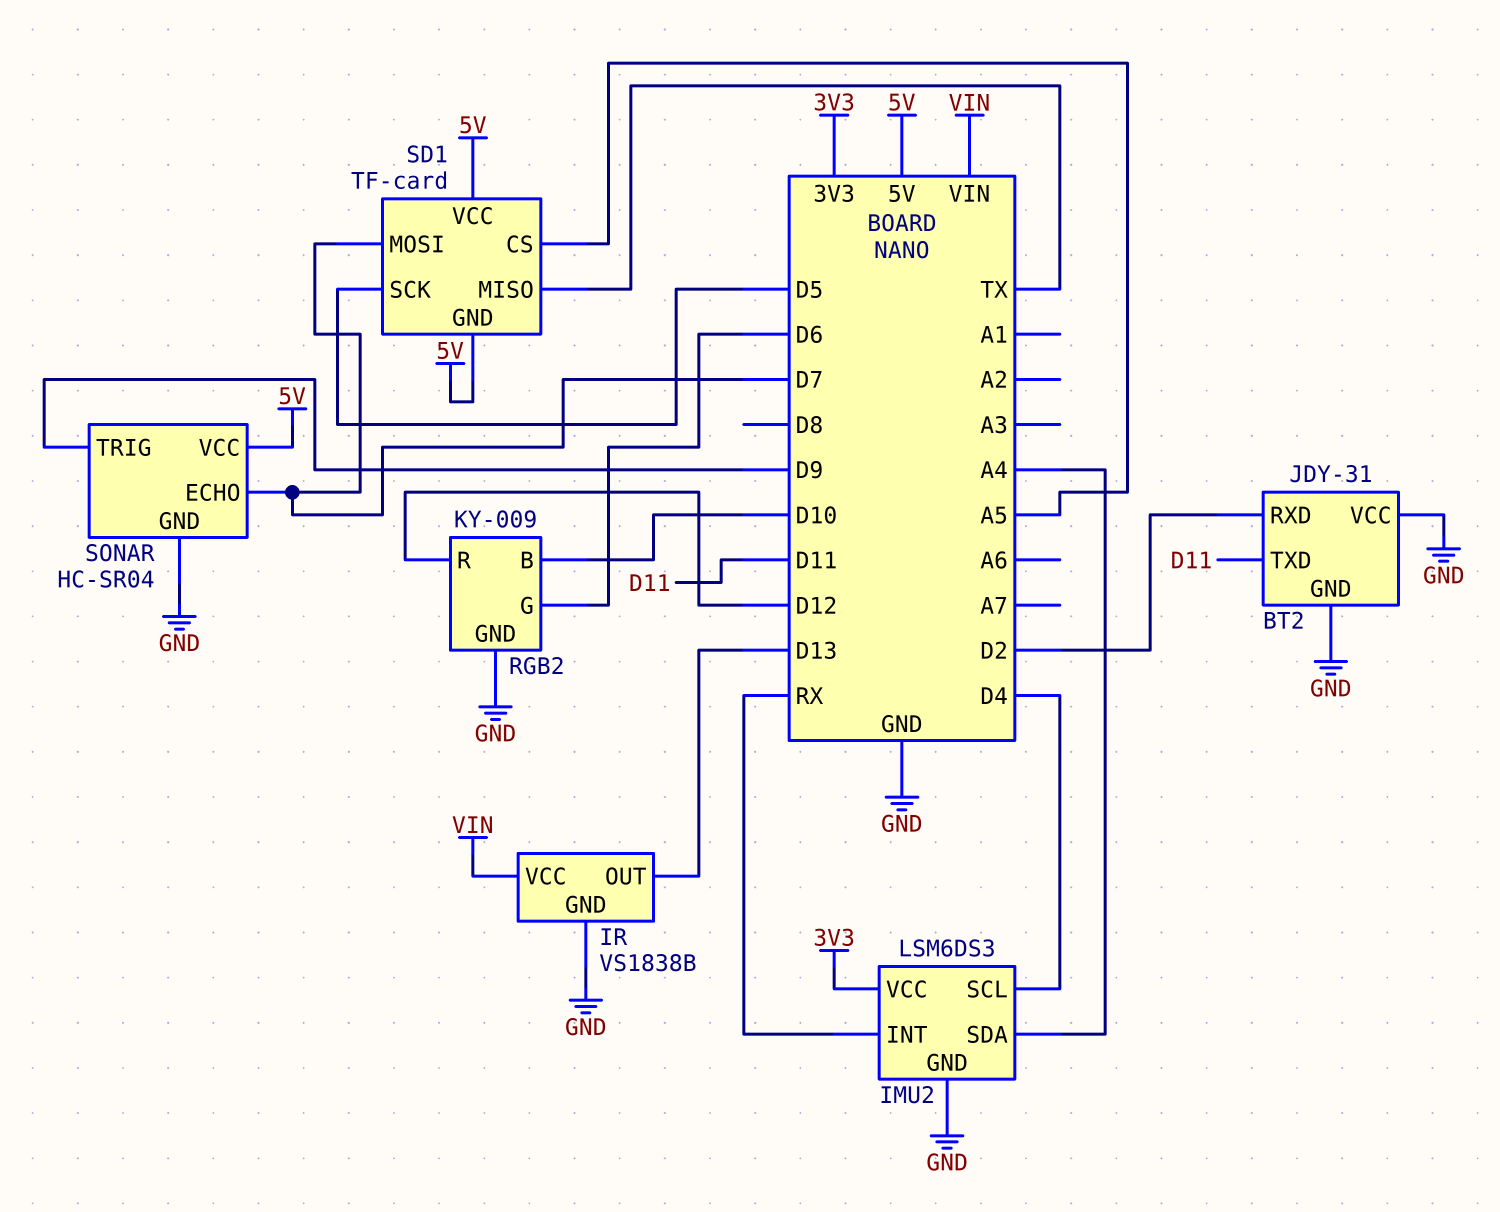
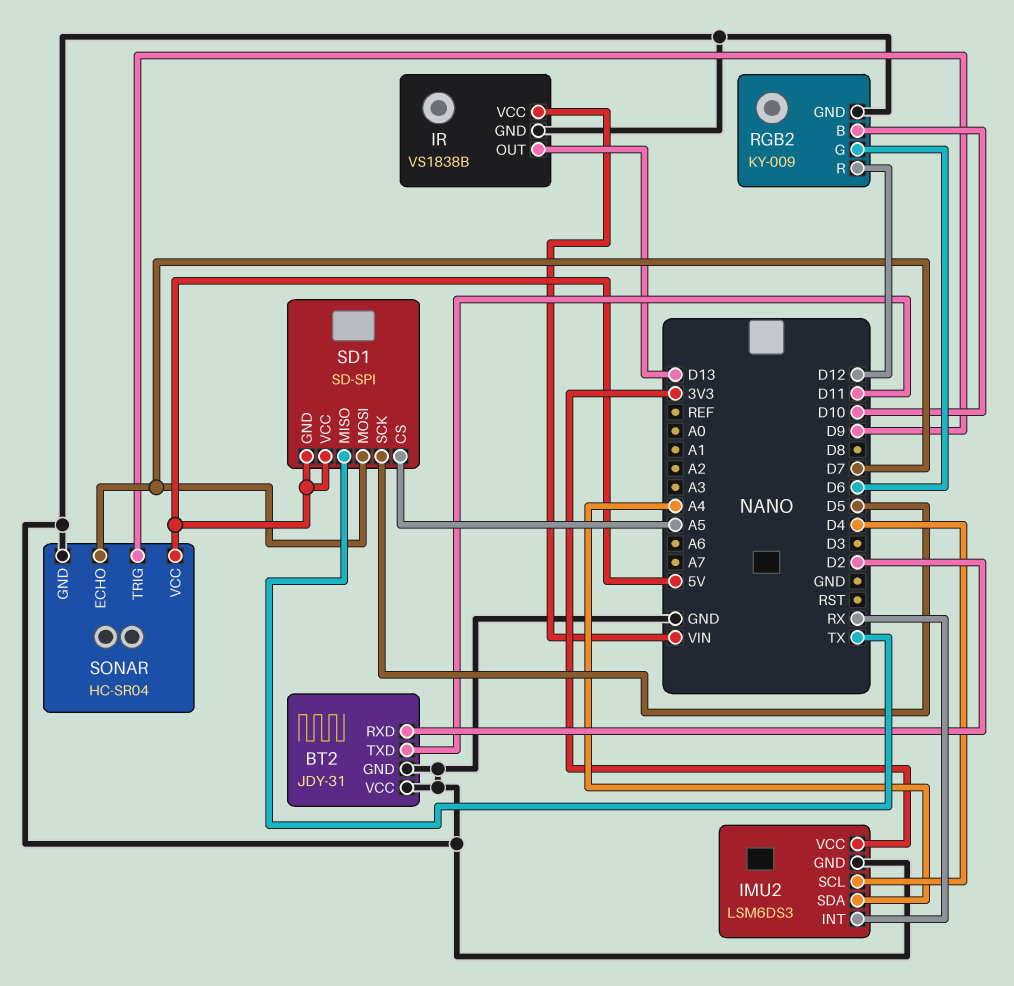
SD1: TF-card -> SD-SPI

